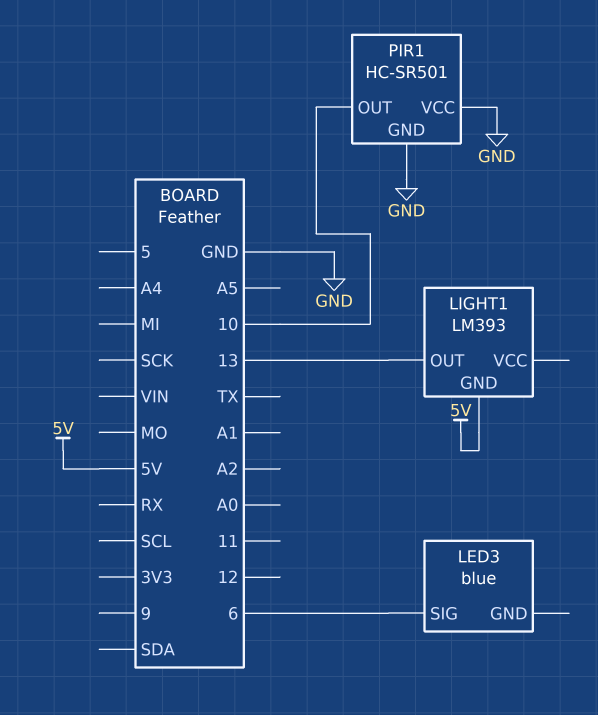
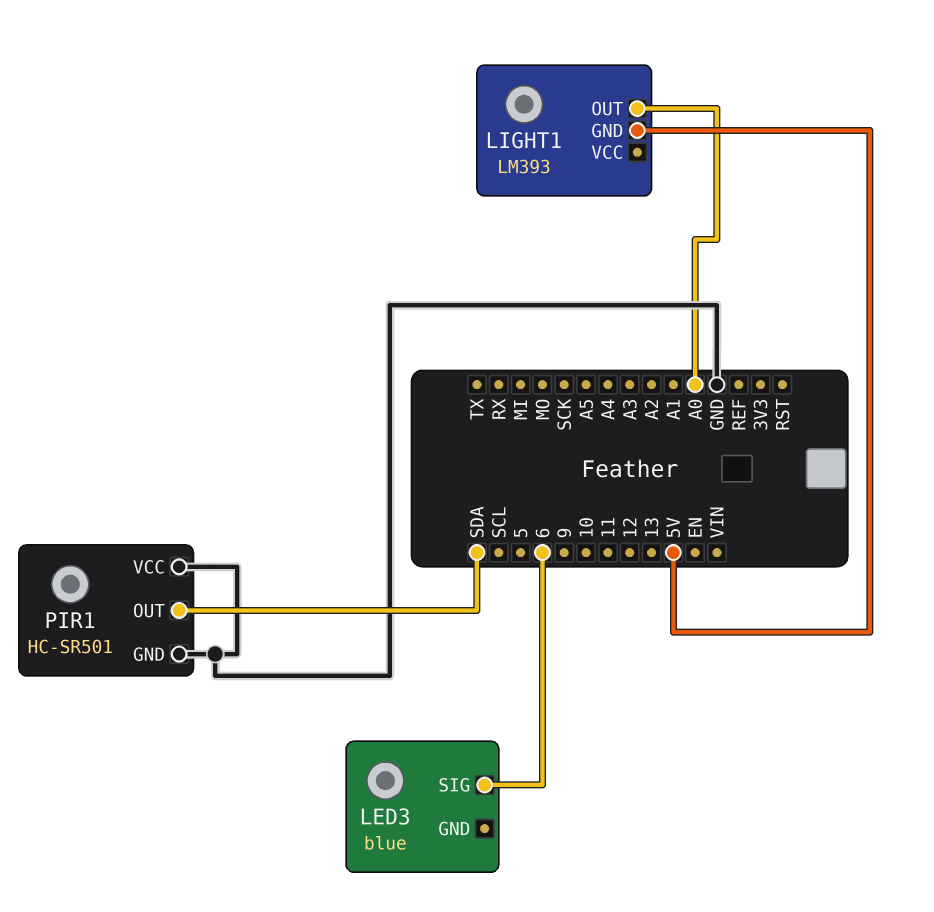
LIGHT1 pin OUT: 13 -> A0
PIR1 pin OUT: 10 -> SDA

